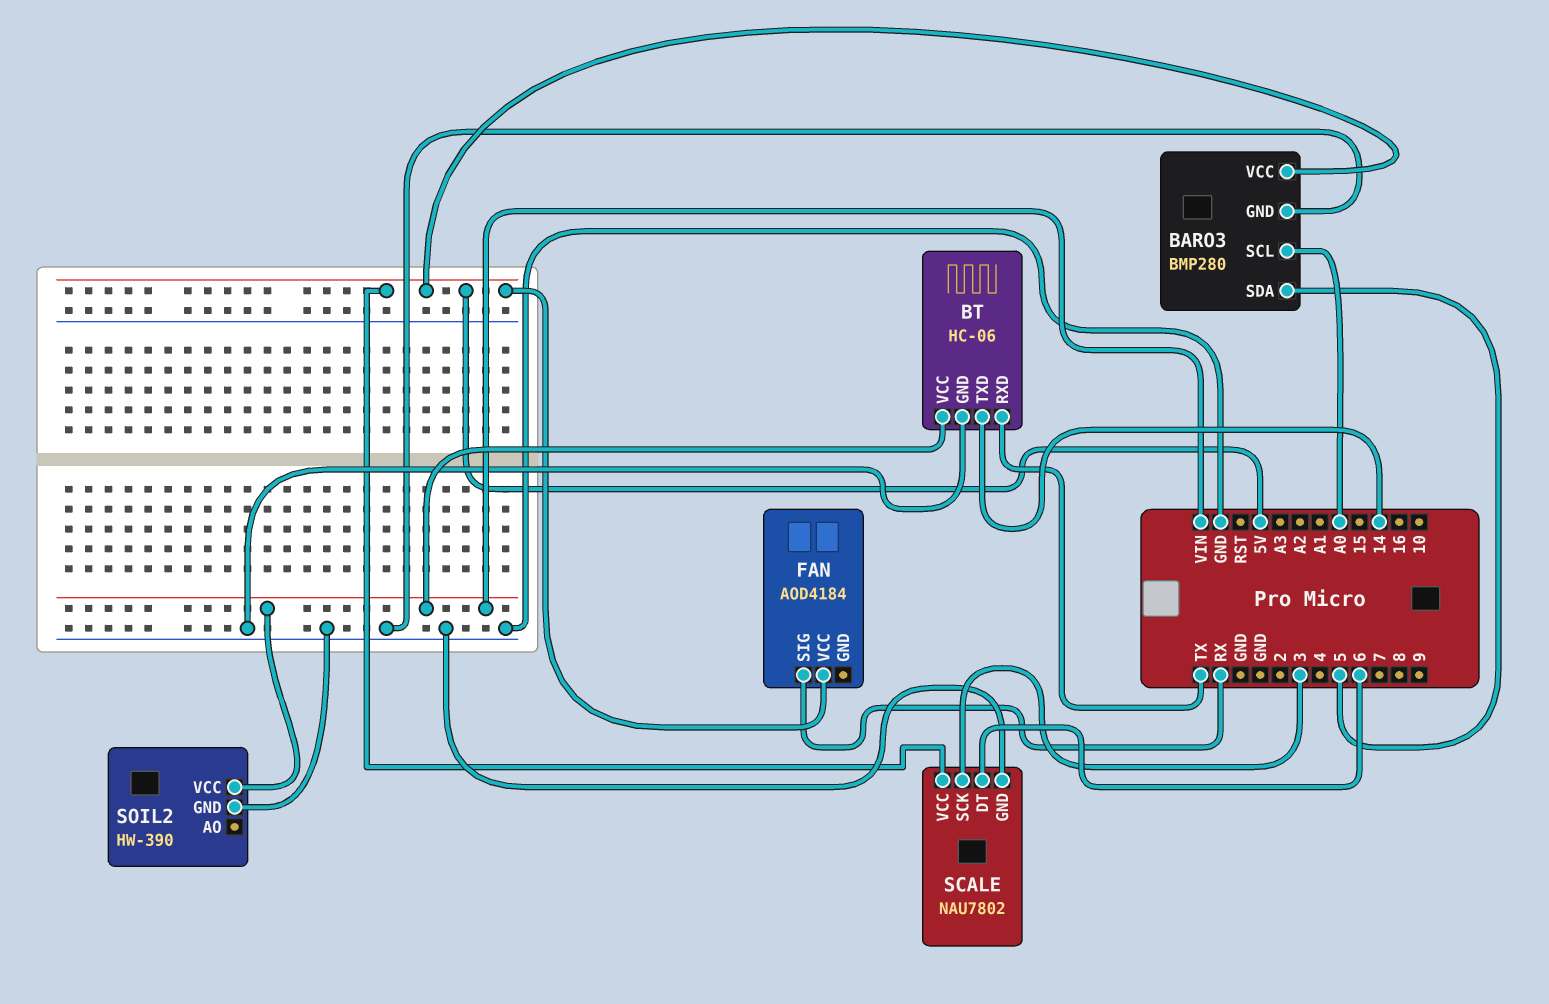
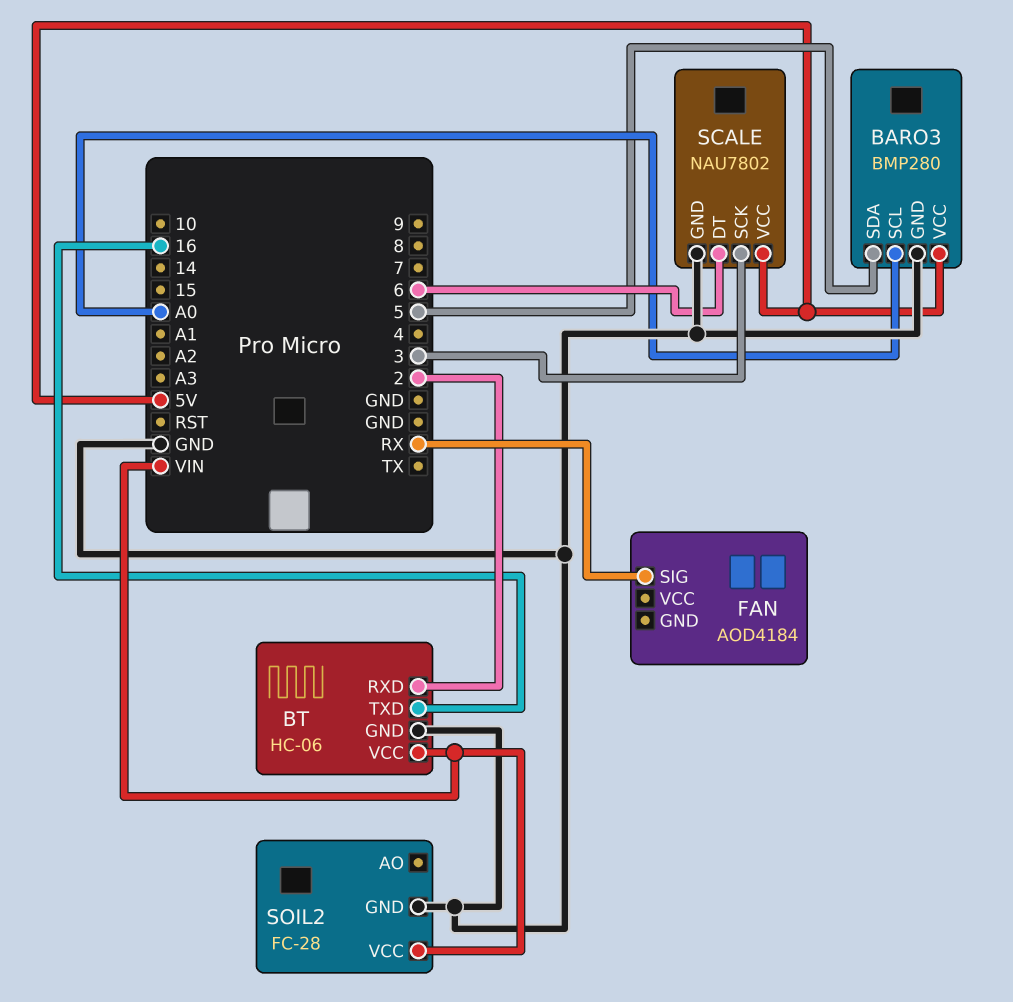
BT pin RXD: TX -> 2
BT pin TXD: 14 -> 16
FAN pin VCC: 5V -> none
SOIL2: HW-390 -> FC-28

